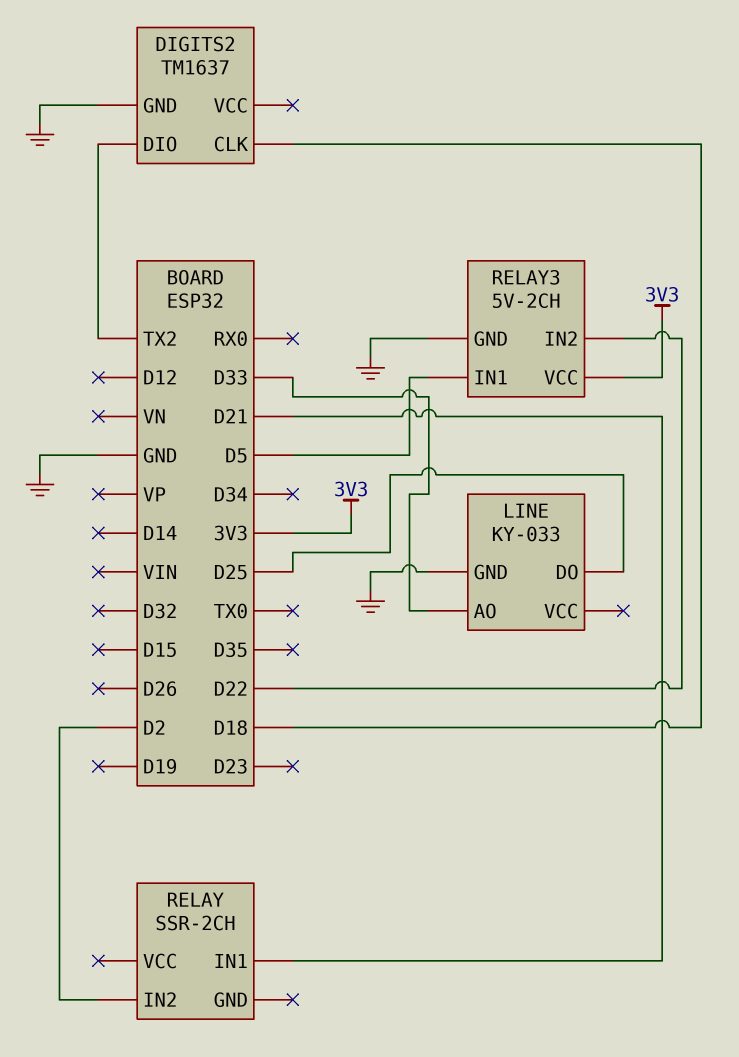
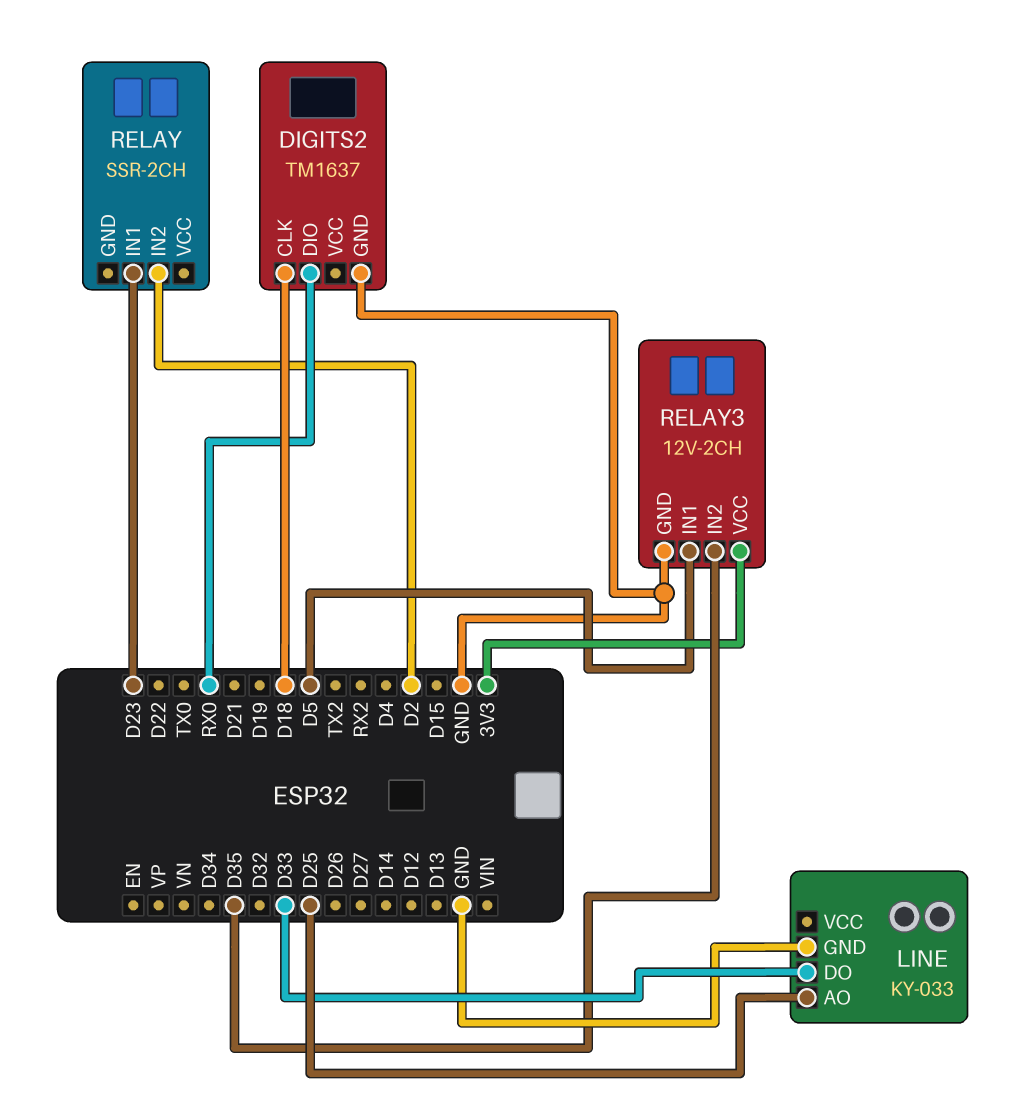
DIGITS2 pin DIO: TX2 -> RX0
LINE pin AO: D33 -> D25
LINE pin DO: D25 -> D33
RELAY pin IN1: D21 -> D23
RELAY3: 5V-2CH -> 12V-2CH
RELAY3 pin IN2: D22 -> D35

